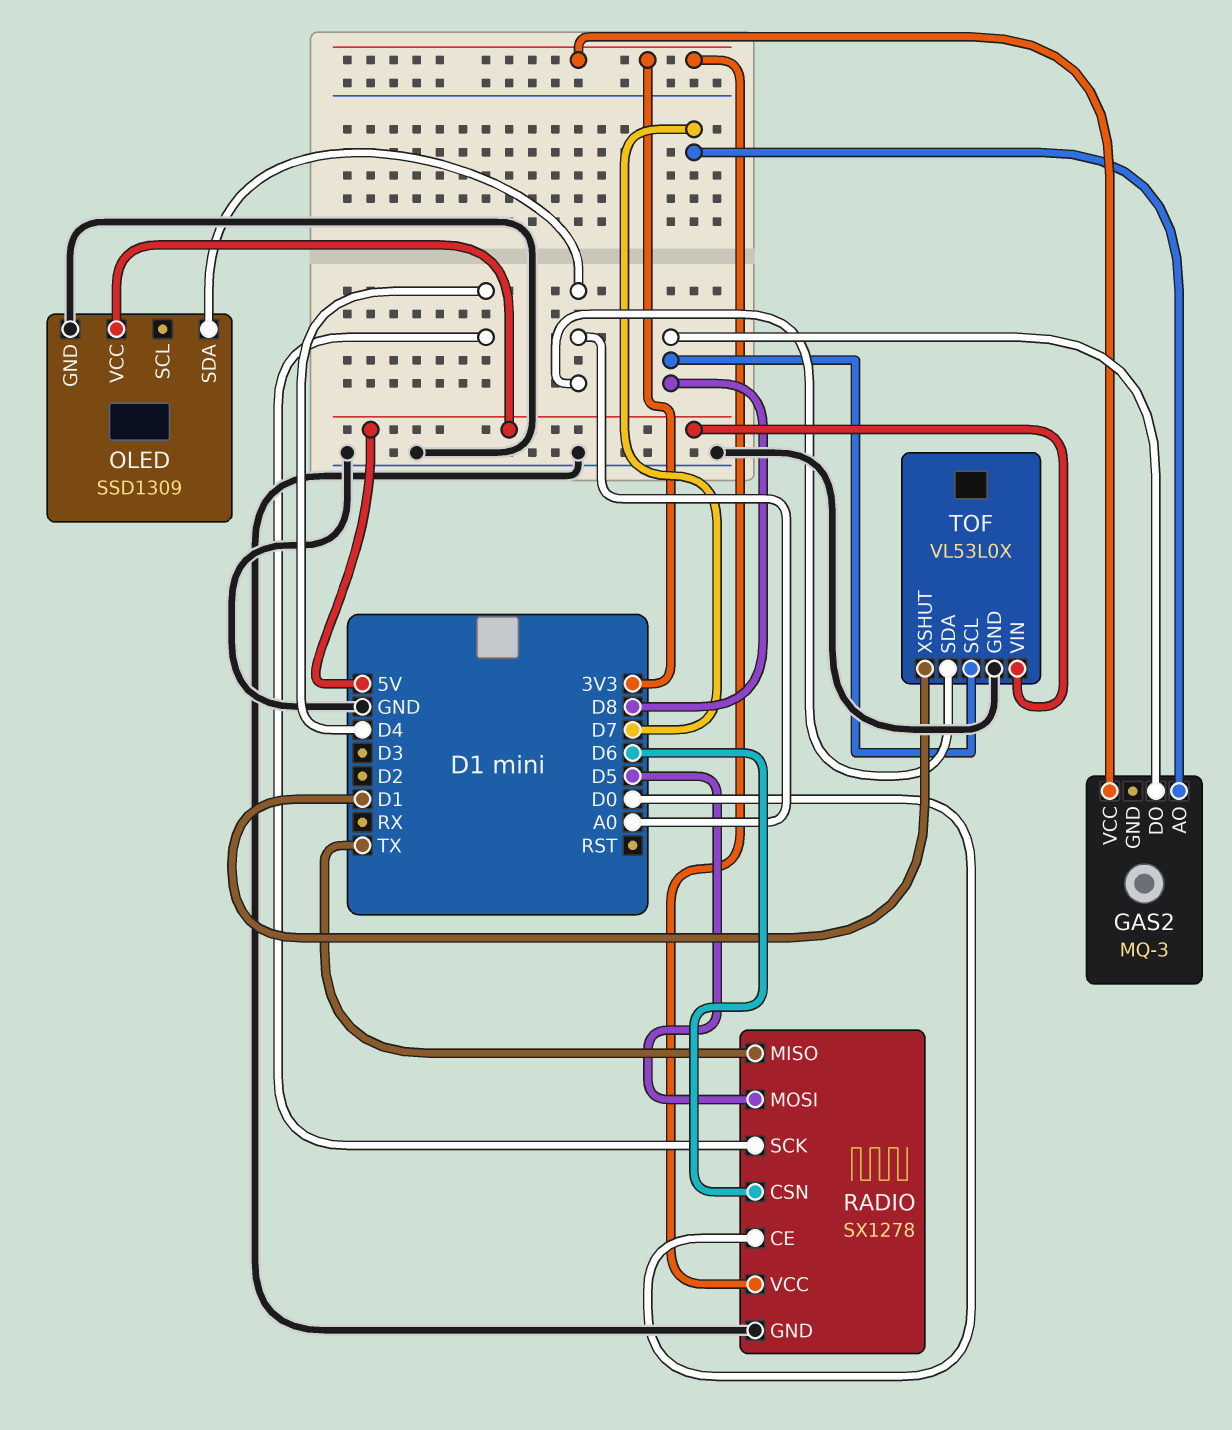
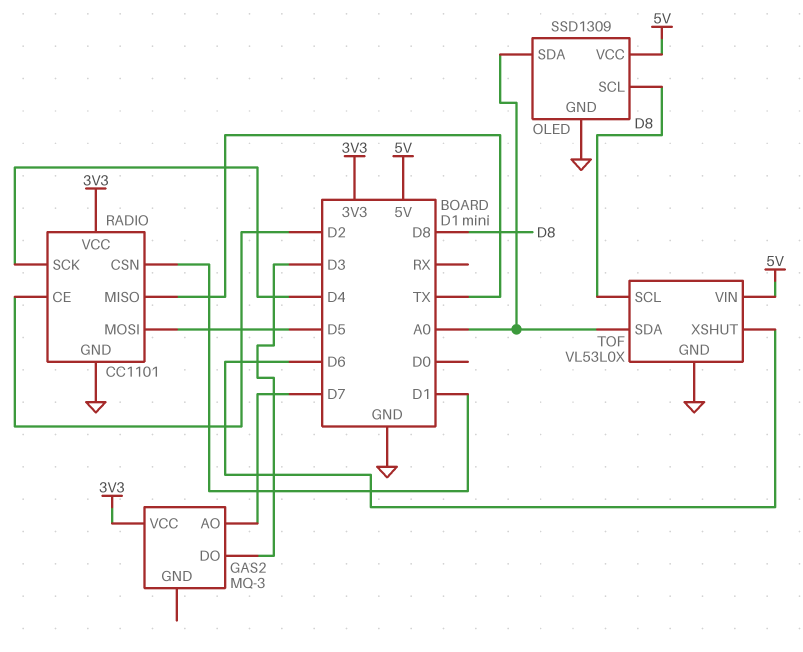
GAS2 pin DO: D8 -> D3
OLED pin SCL: none -> D8
RADIO: SX1278 -> CC1101
RADIO pin CE: D0 -> D2
RADIO pin CSN: D6 -> D1
TOF pin XSHUT: D1 -> D6

